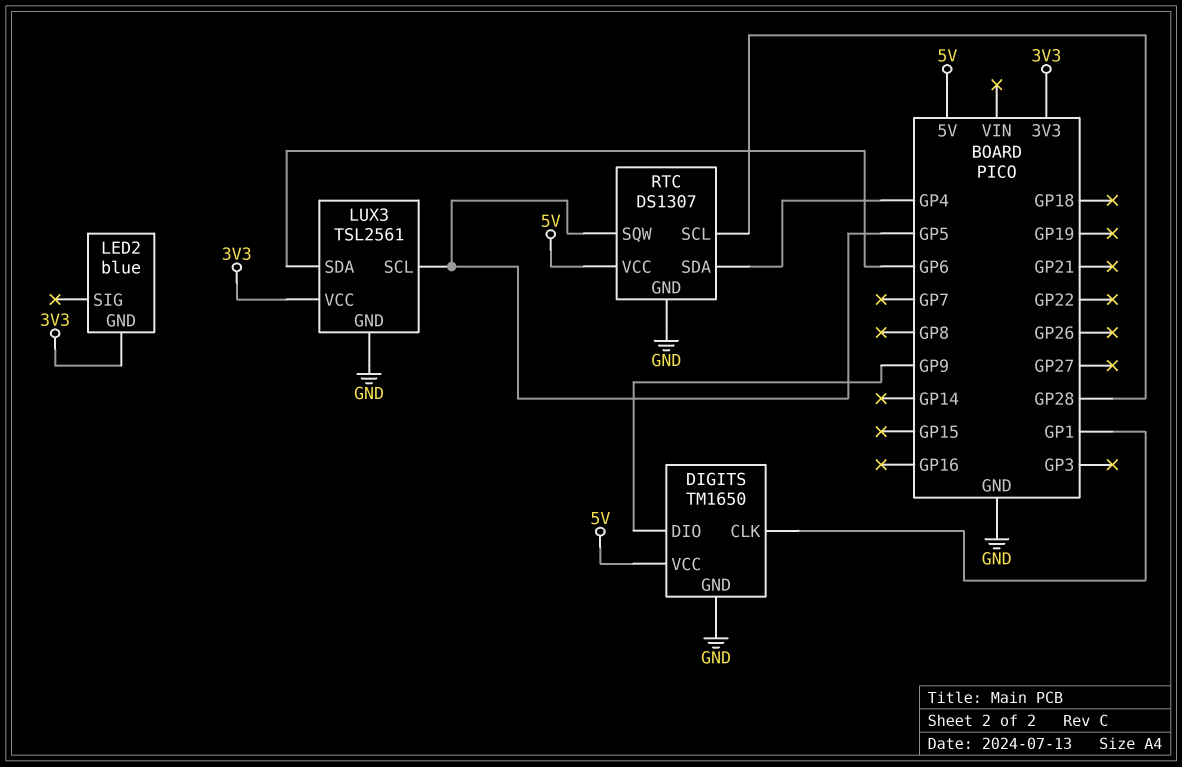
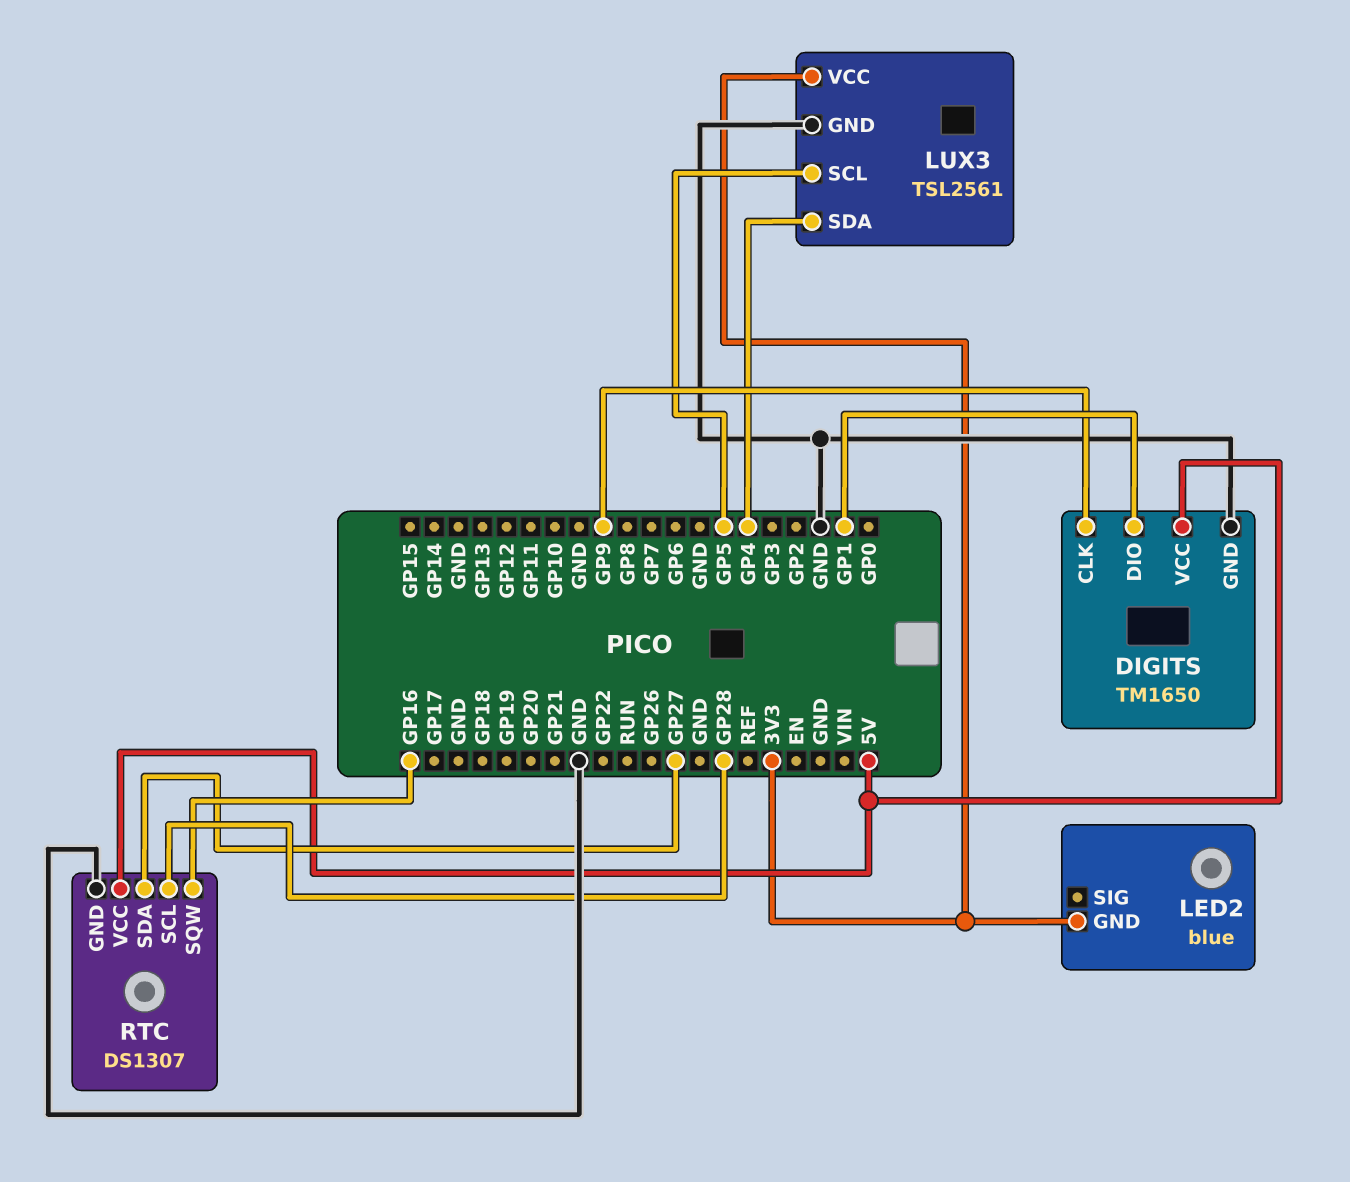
DIGITS pin CLK: GP1 -> GP9
DIGITS pin DIO: GP9 -> GP1
LUX3 pin SDA: GP6 -> GP4
RTC pin SDA: GP4 -> GP27
RTC pin SQW: GP5 -> GP16

